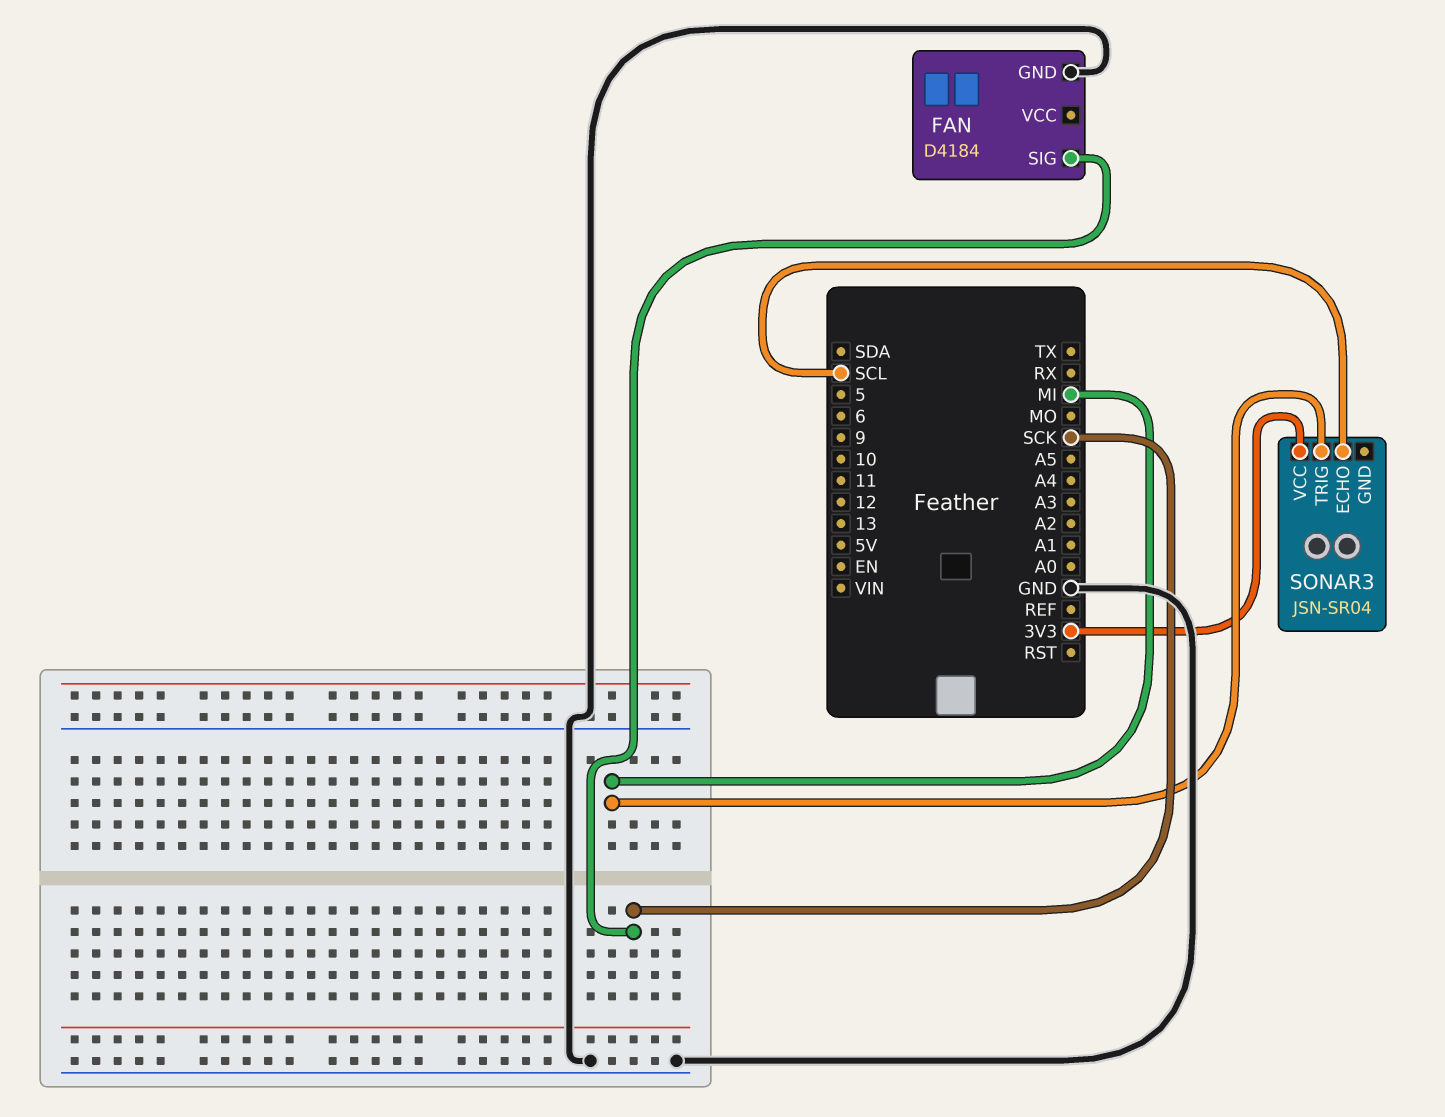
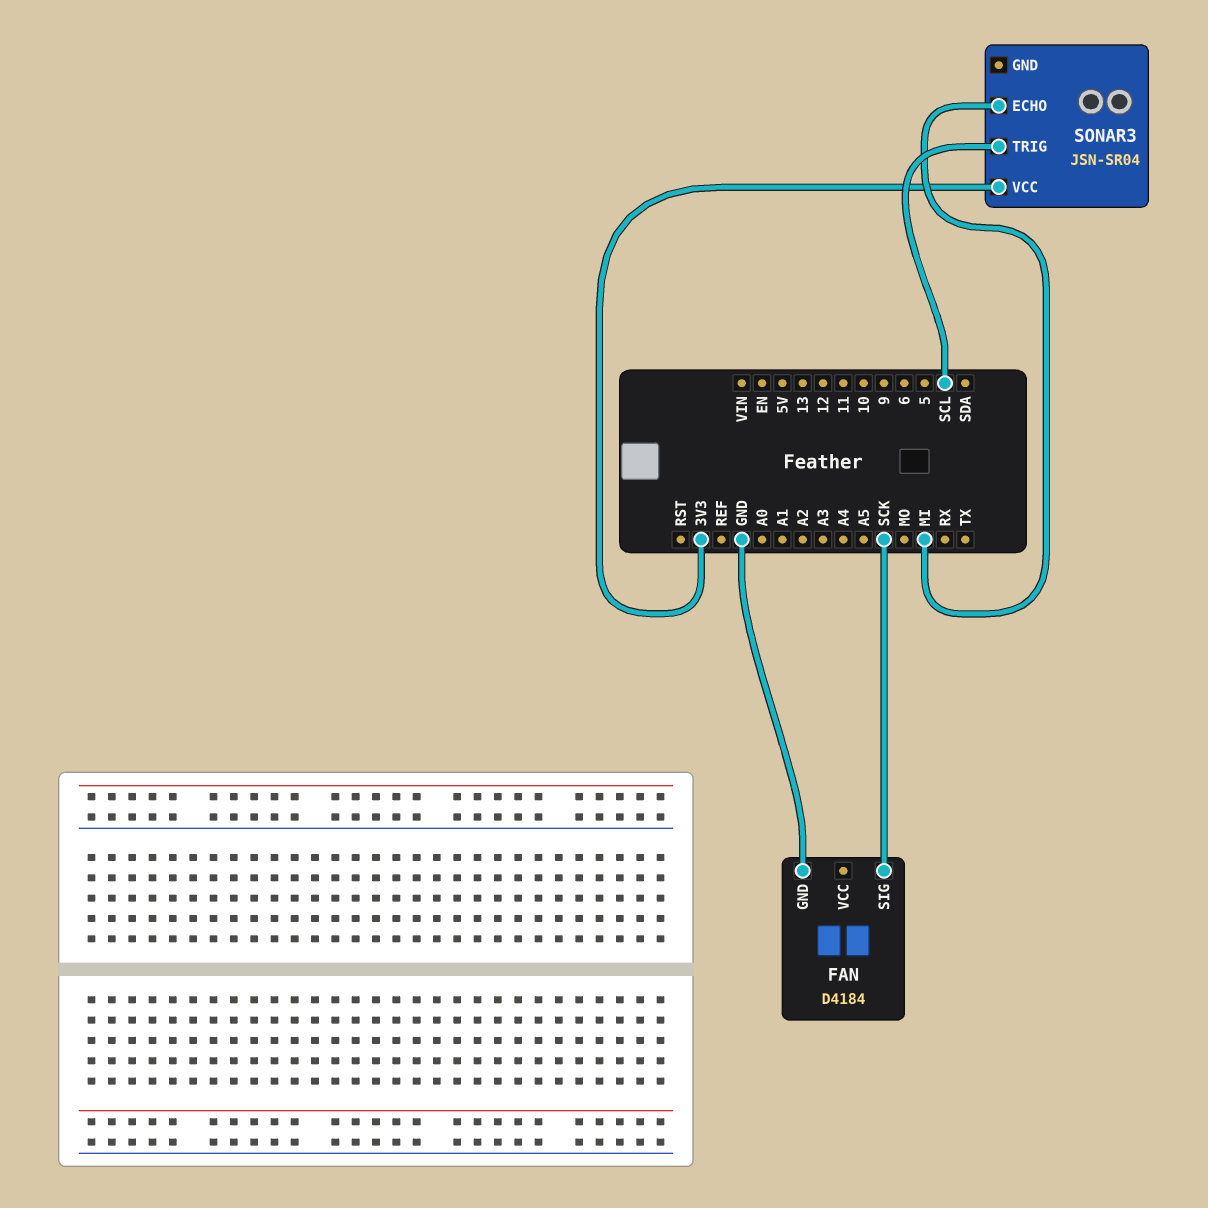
SONAR3 pin ECHO: SCL -> MI
SONAR3 pin TRIG: MI -> SCL

